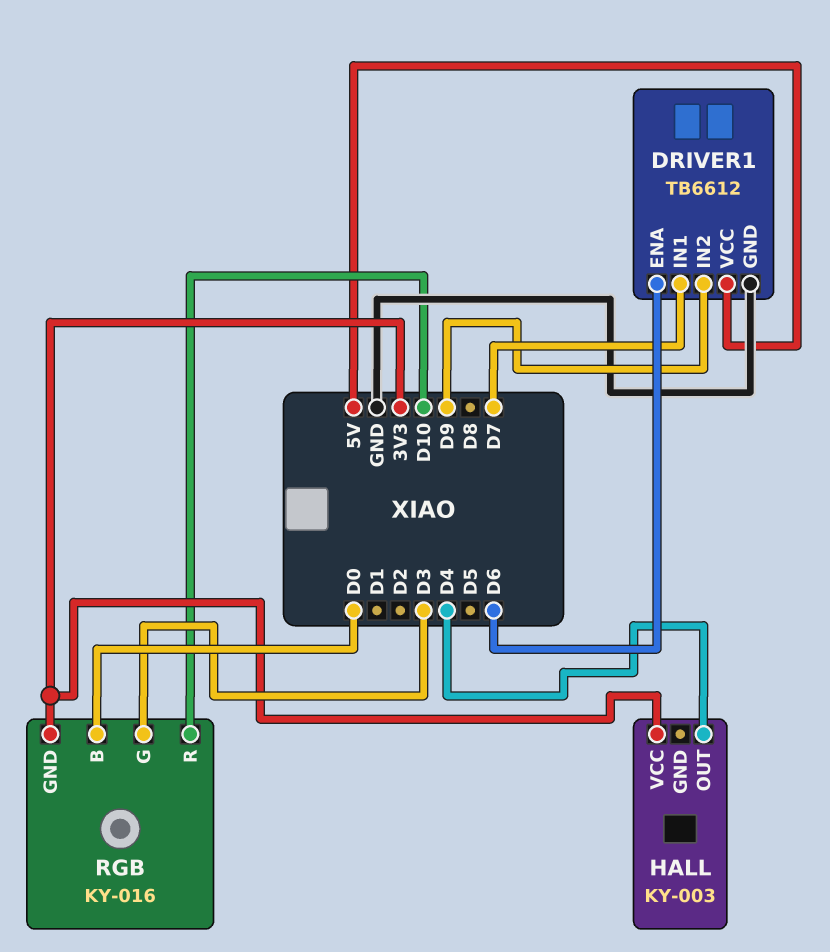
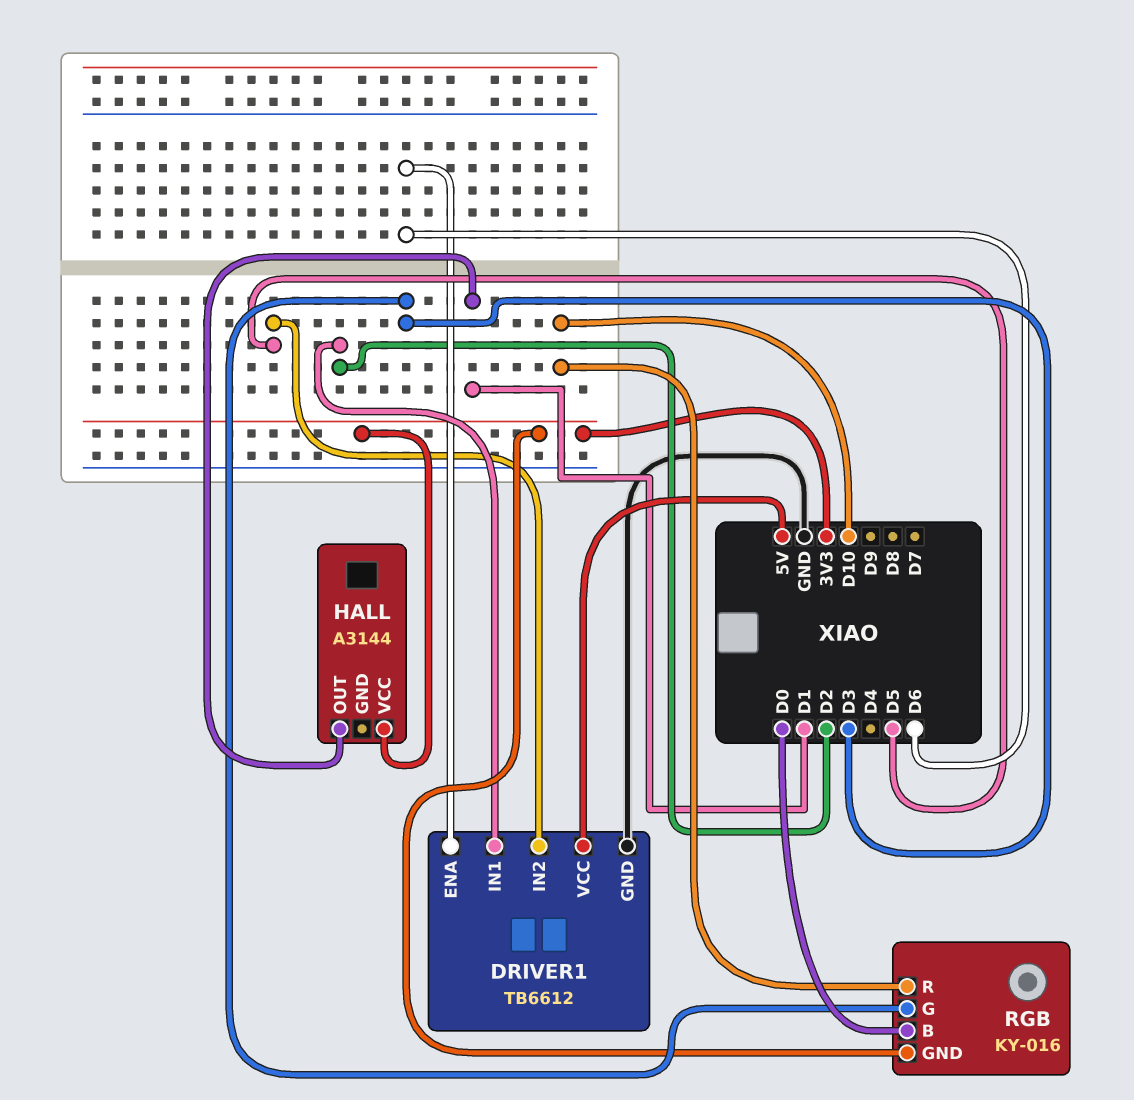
DRIVER1 pin IN1: D7 -> D2
DRIVER1 pin IN2: D9 -> D5
HALL: KY-003 -> A3144
HALL pin OUT: D4 -> D1

